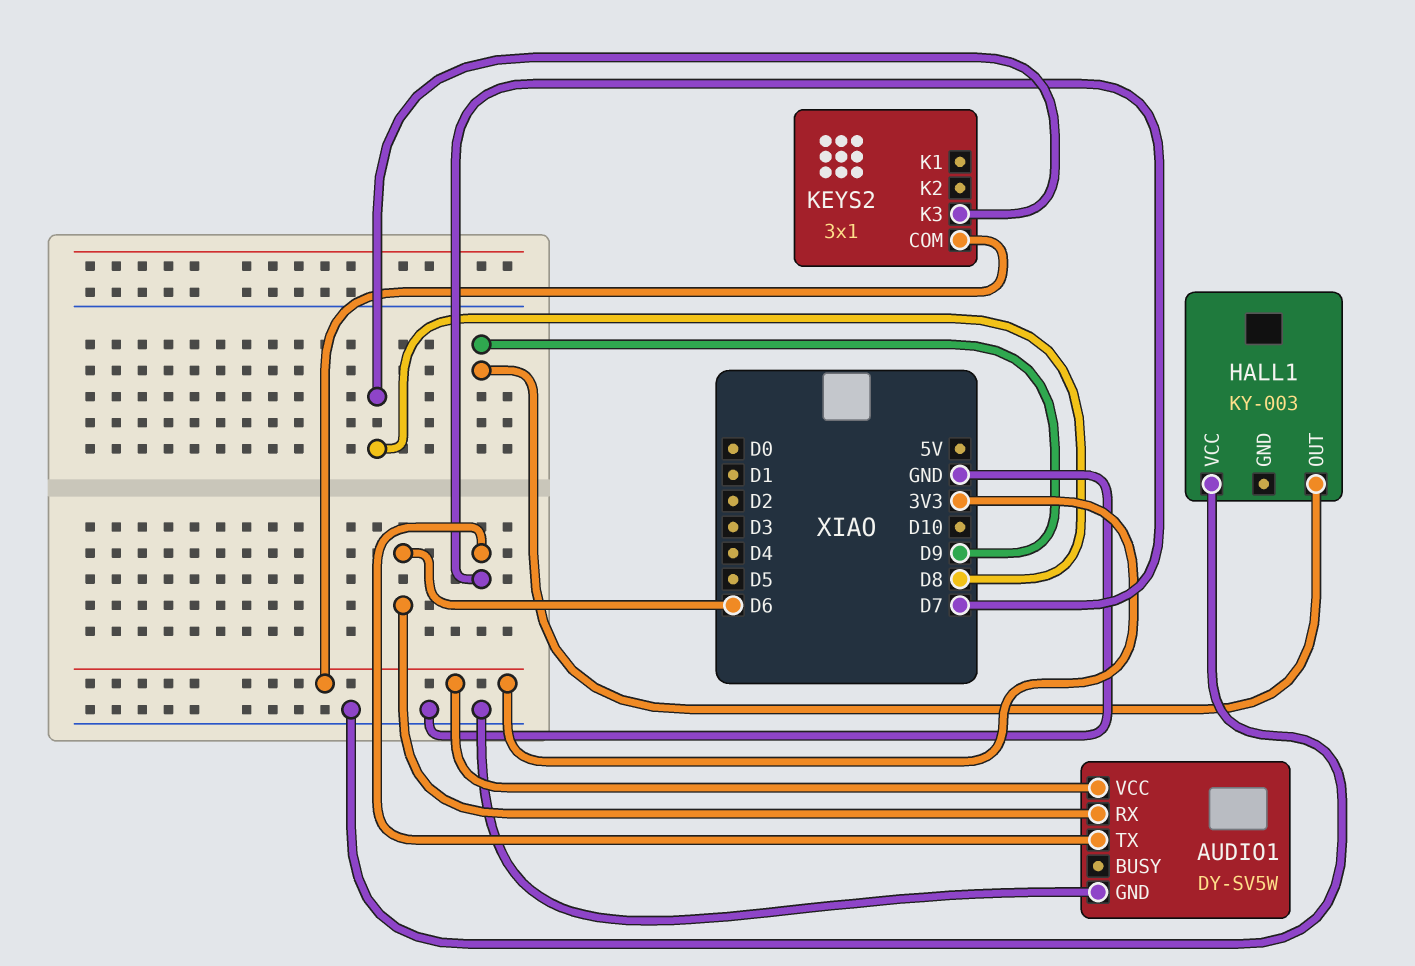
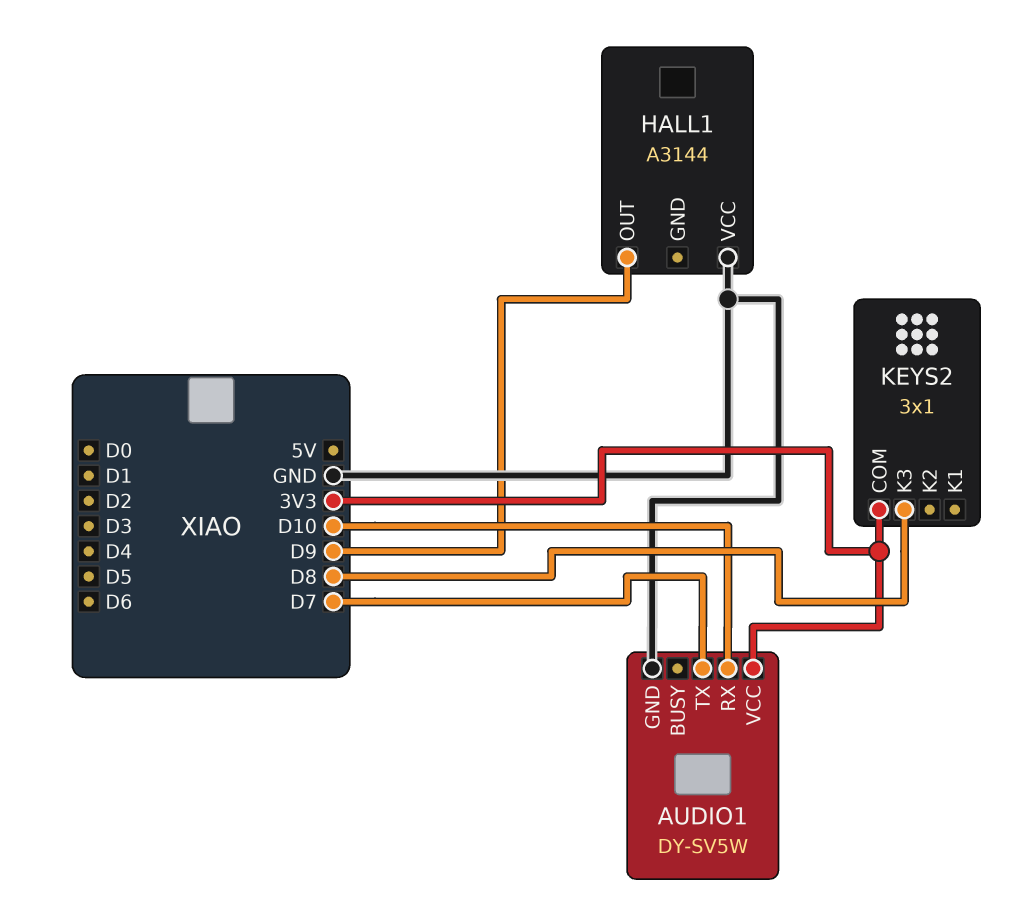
AUDIO1 pin RX: D6 -> D10
HALL1: KY-003 -> A3144

